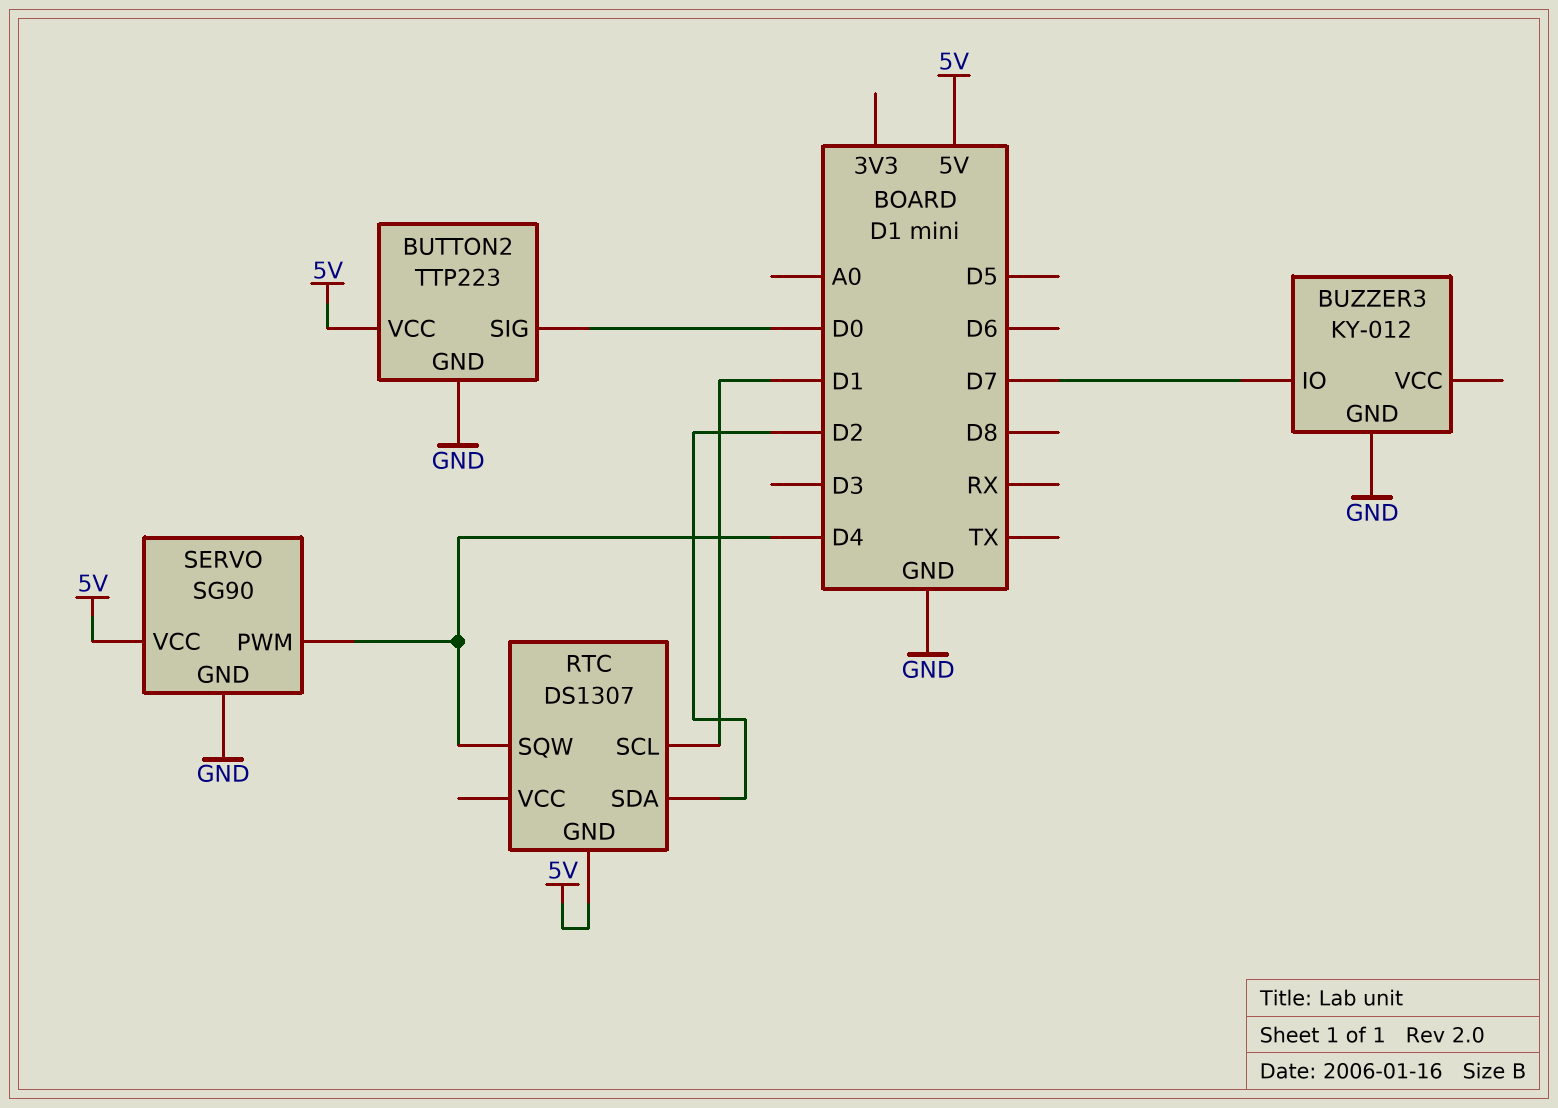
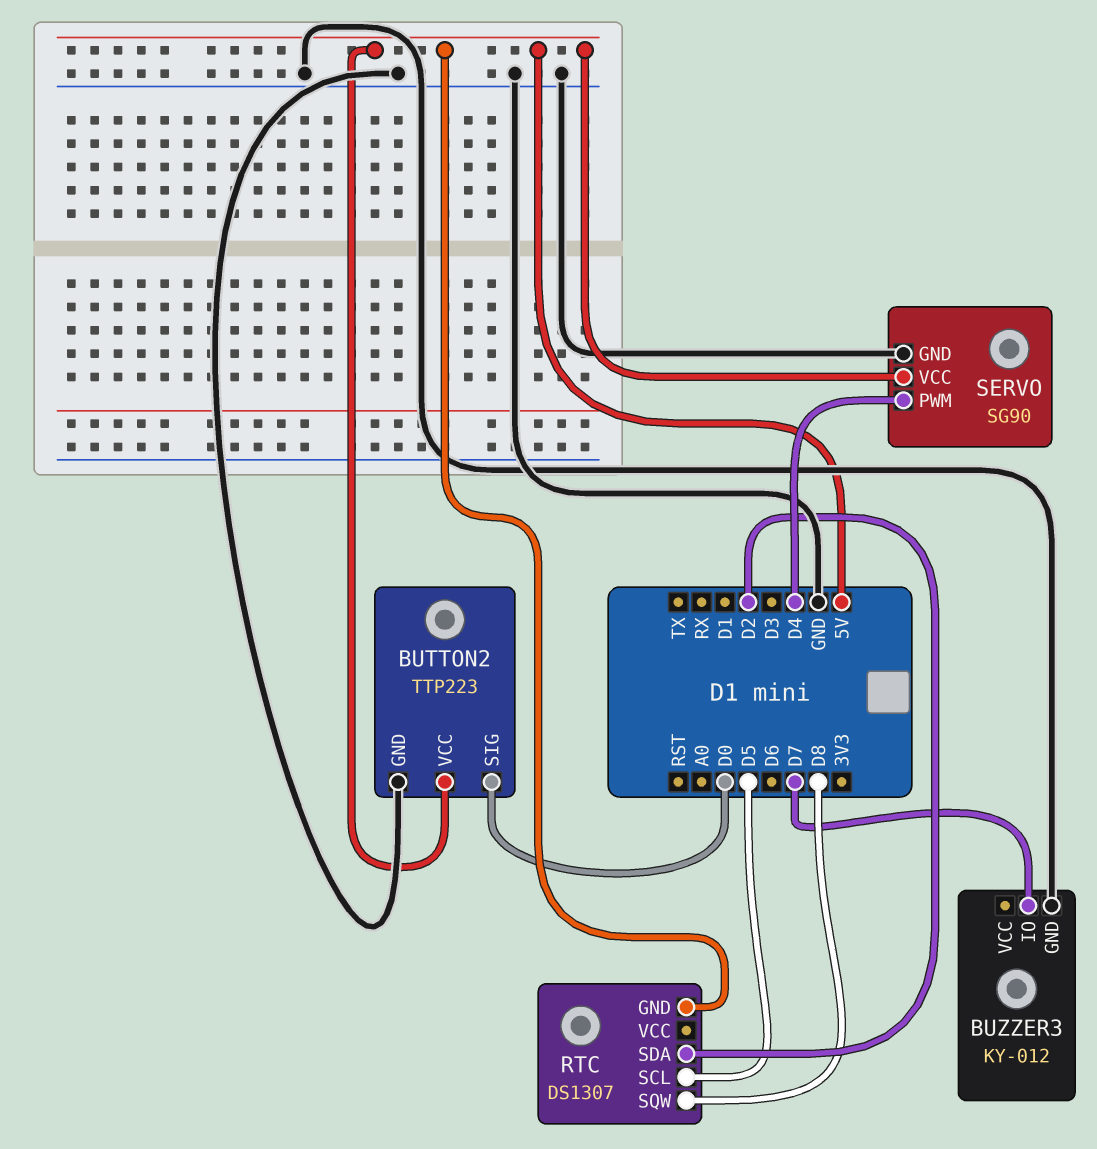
RTC pin SCL: D1 -> D5
RTC pin SQW: D4 -> D8

